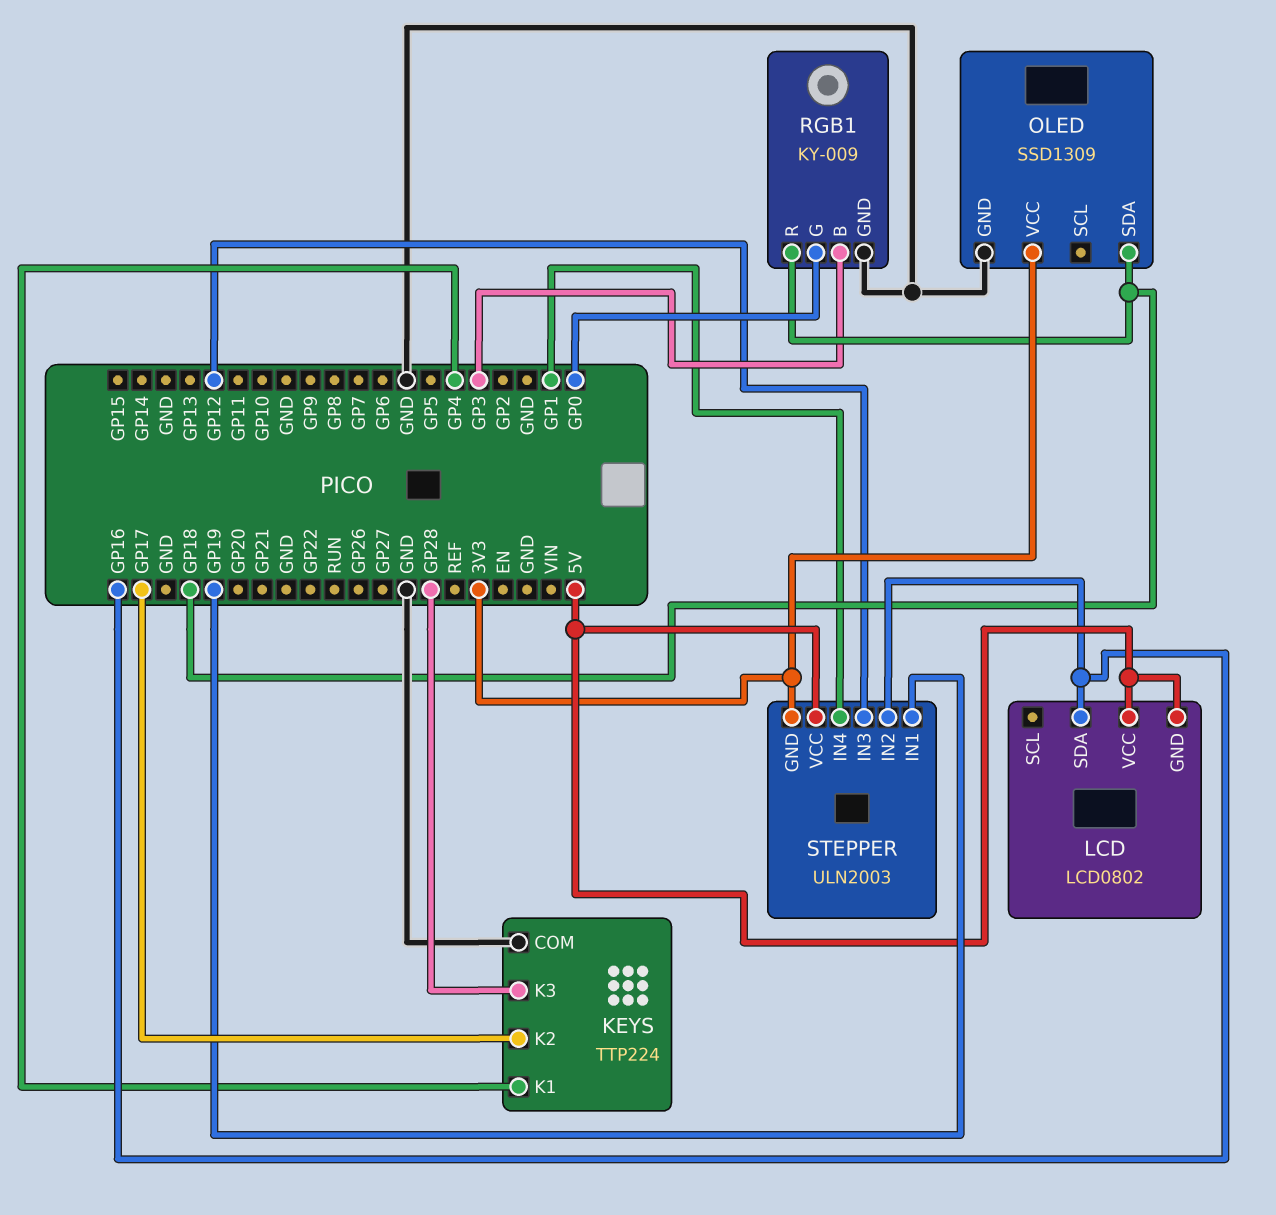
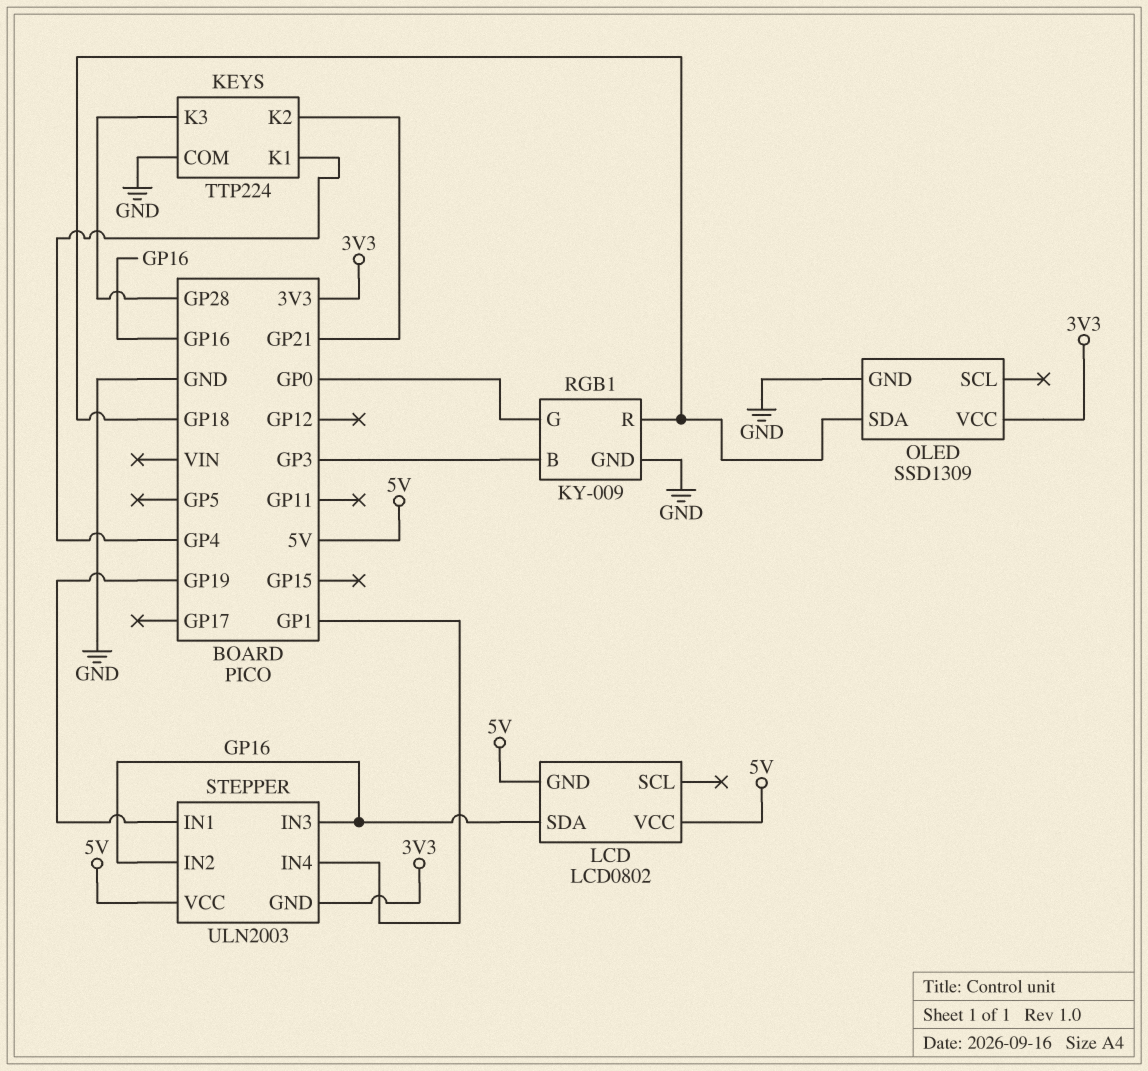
KEYS pin K2: GP17 -> GP21
STEPPER pin IN3: GP12 -> GP16

